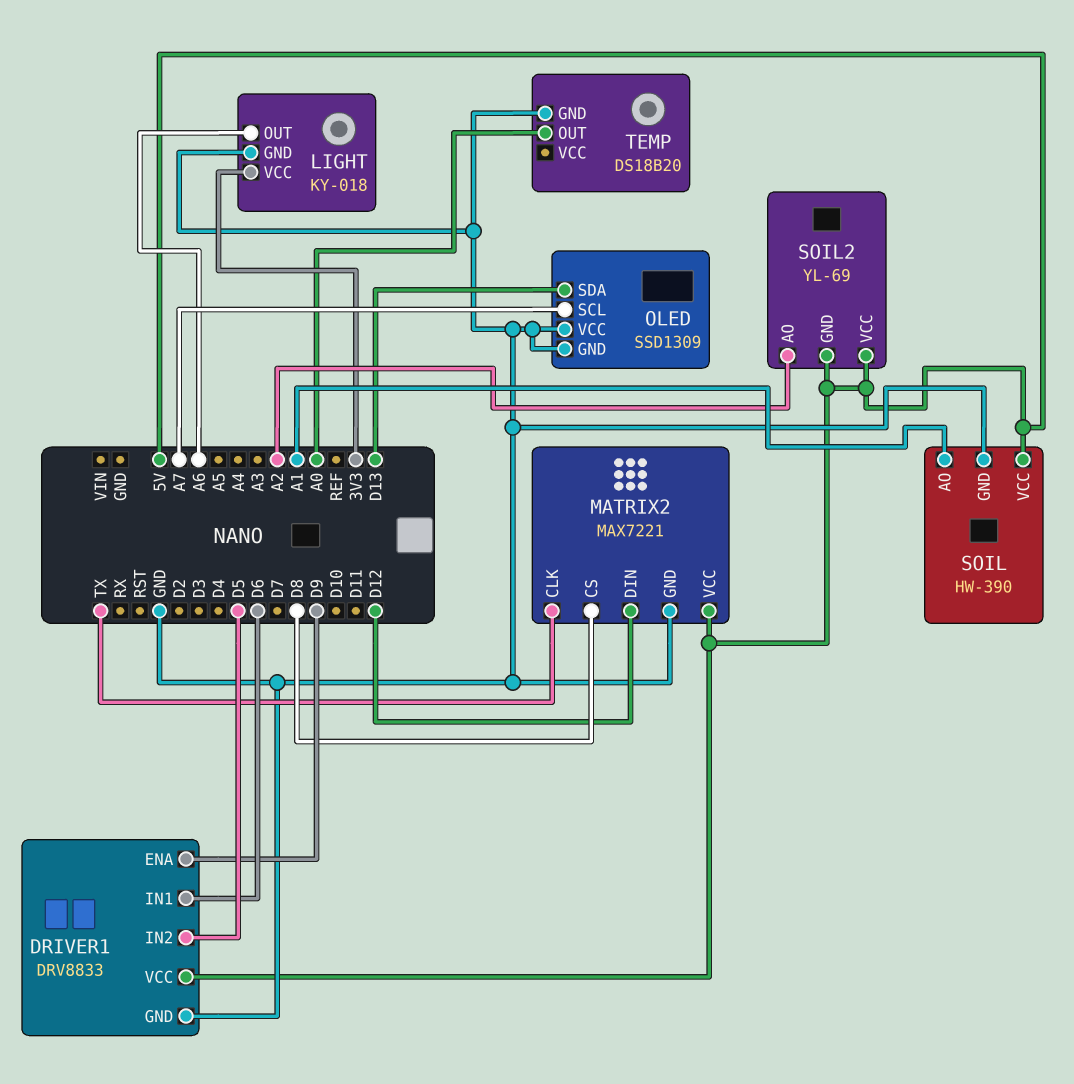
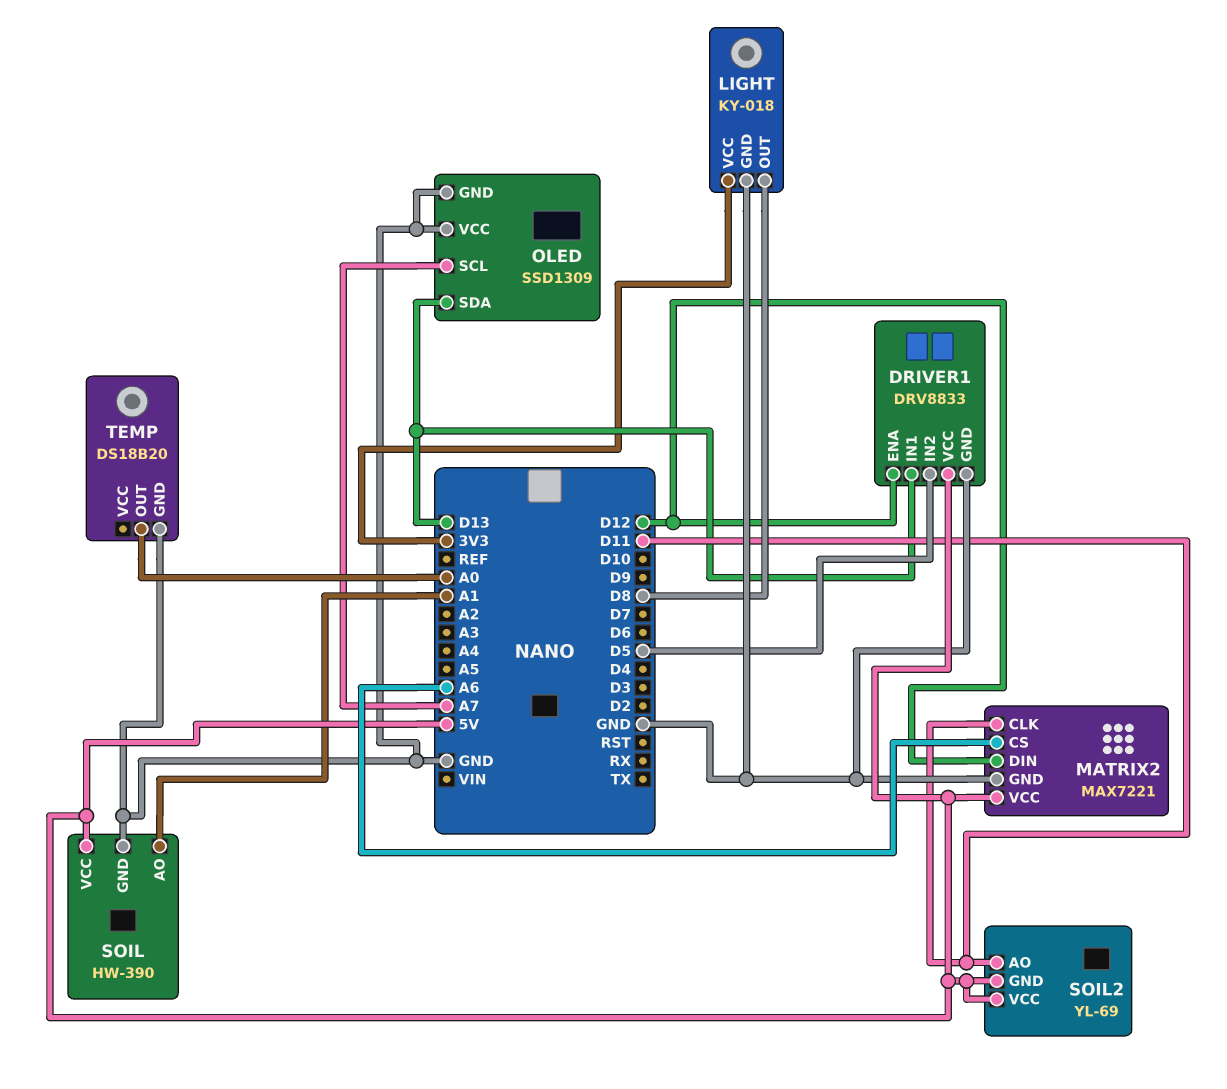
DRIVER1 pin ENA: D9 -> D12
DRIVER1 pin IN1: D6 -> D13
LIGHT pin OUT: A6 -> D8
MATRIX2 pin CLK: TX -> D11
MATRIX2 pin CS: D8 -> A6
SOIL2 pin AO: A2 -> D11

